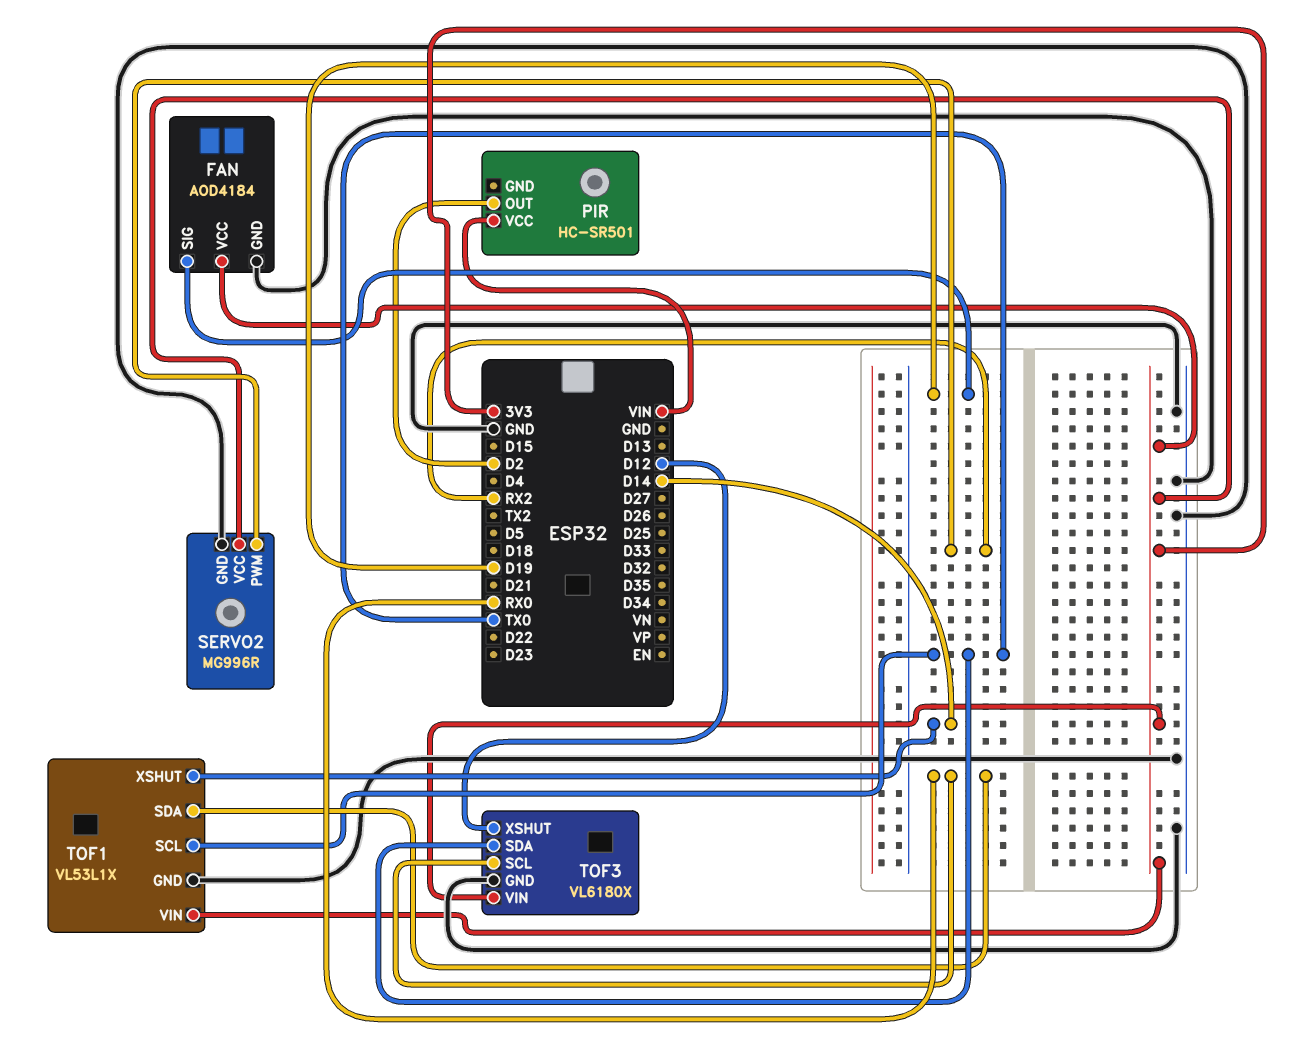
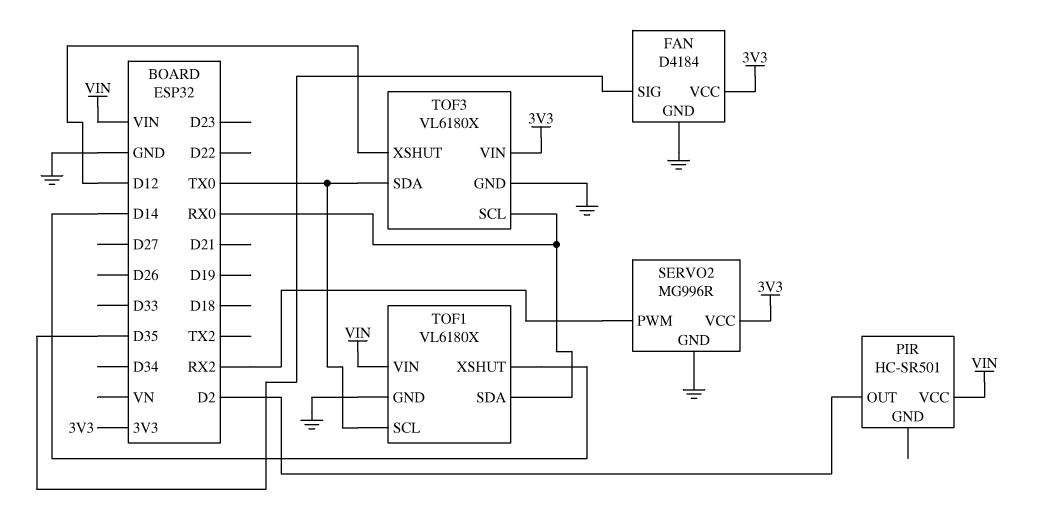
FAN: AOD4184 -> D4184
FAN pin SIG: D19 -> D35
TOF1: VL53L1X -> VL6180X
TOF1 pin VIN: 3V3 -> VIN

